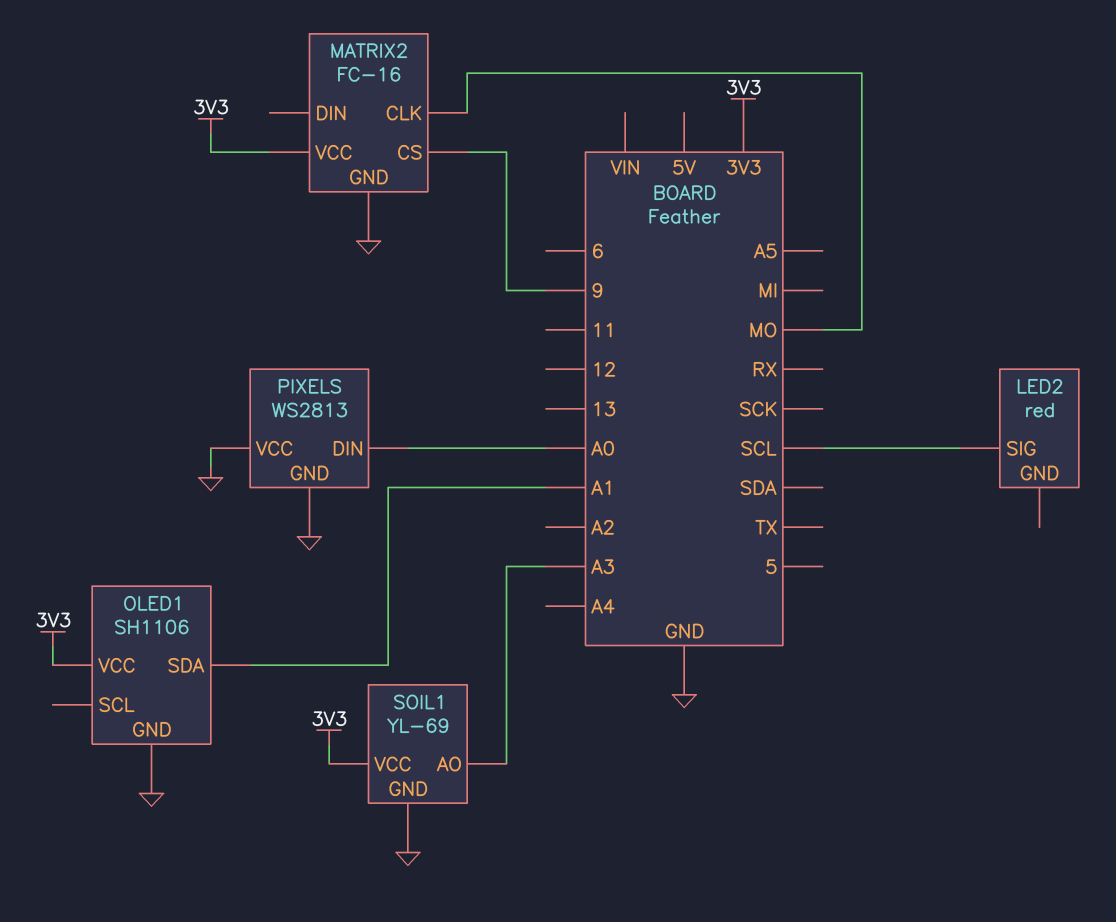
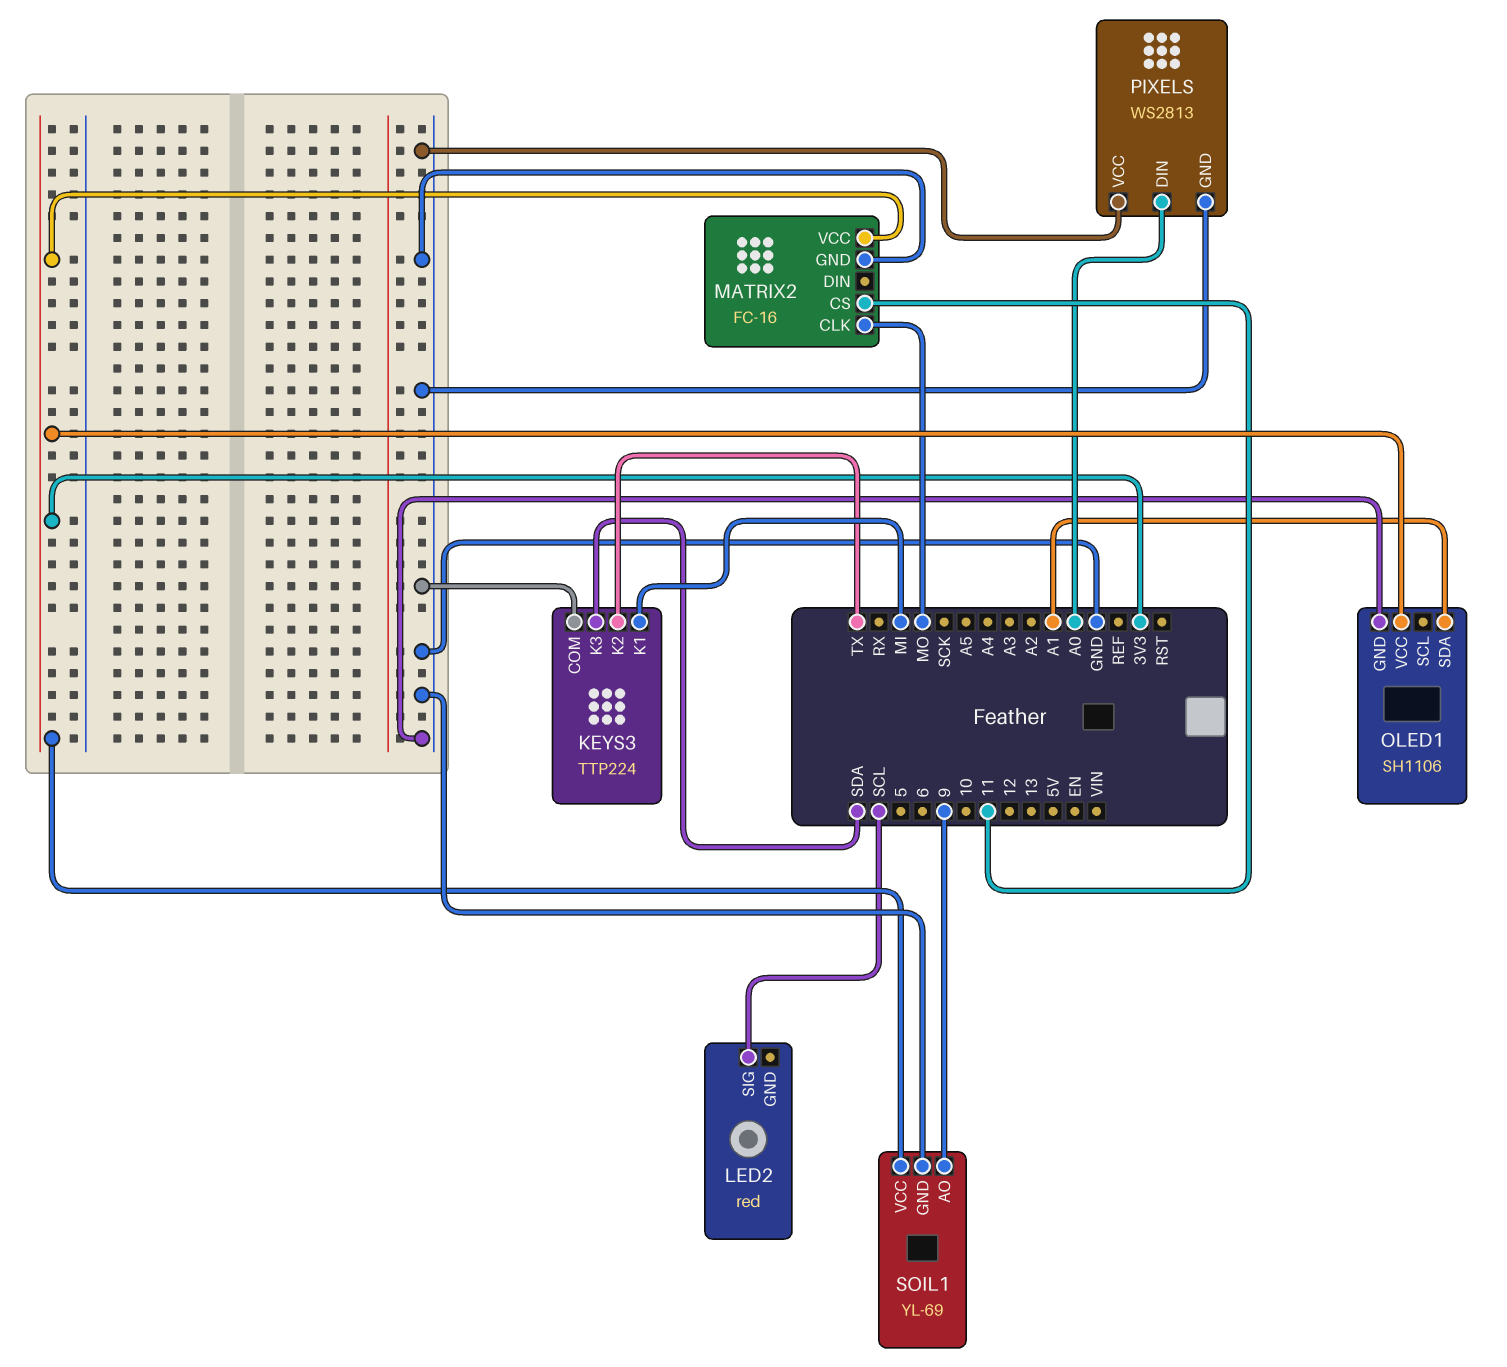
KEYS3: none -> TTP224
KEYS3 pin COM: none -> GND
KEYS3 pin K1: none -> MI
KEYS3 pin K2: none -> TX
KEYS3 pin K3: none -> SDA
MATRIX2 pin CS: 9 -> 11
SOIL1 pin AO: A3 -> 9

